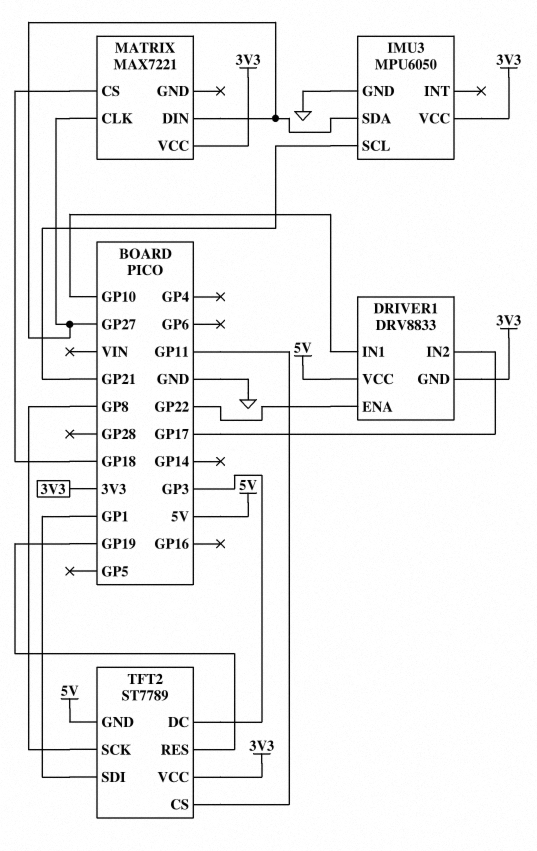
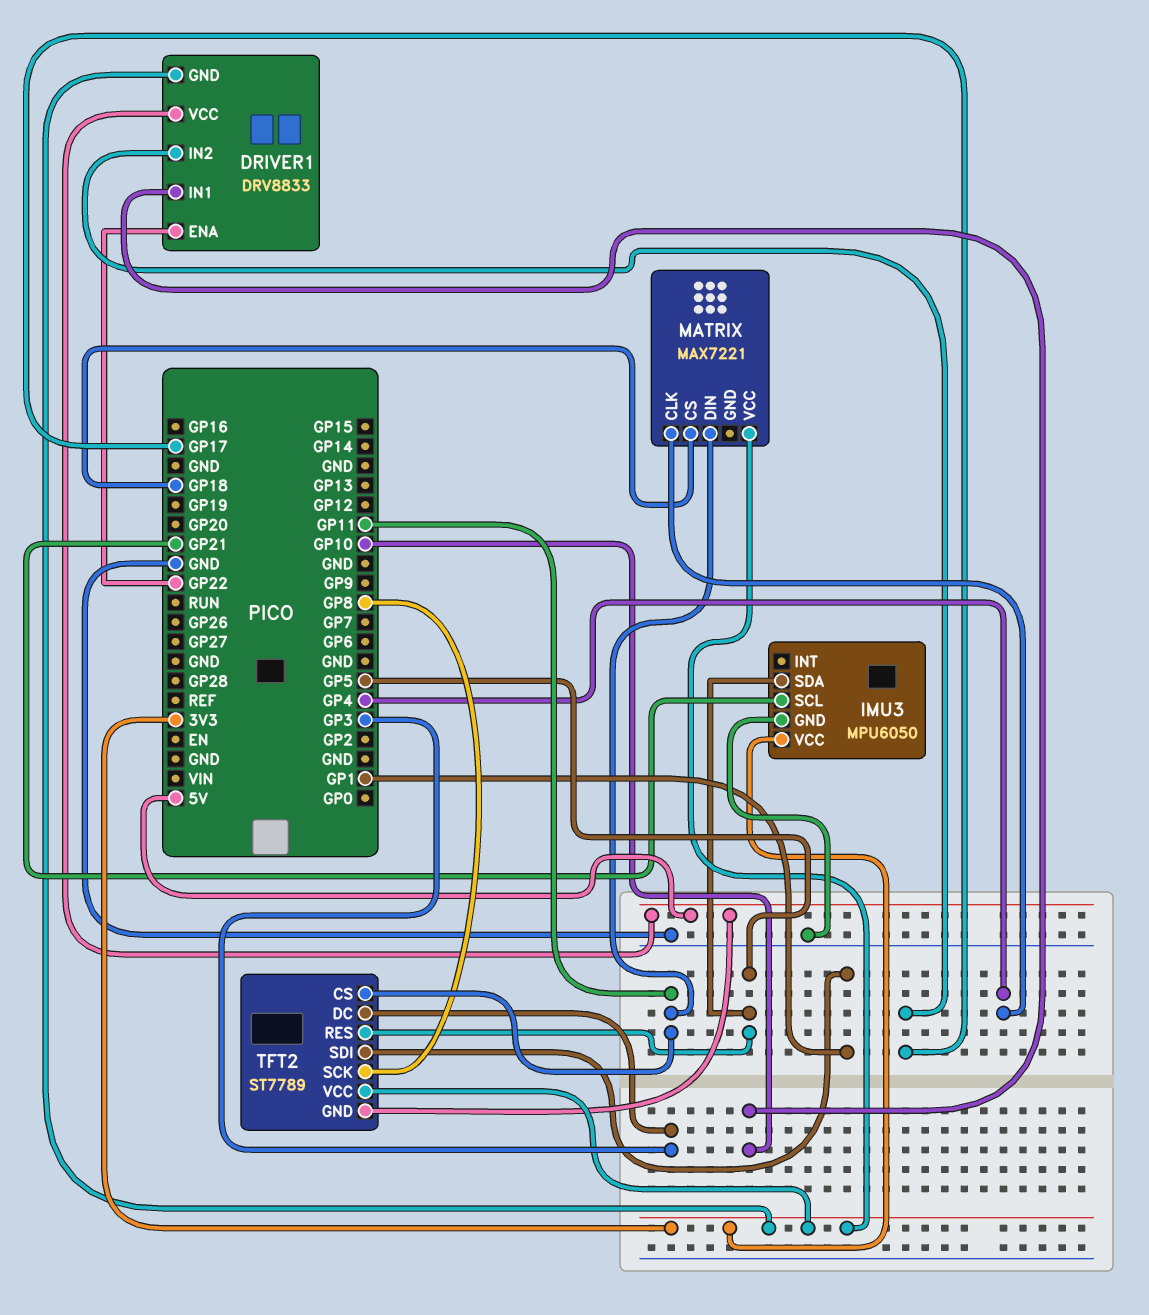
IMU3 pin SDA: GP27 -> GP5
MATRIX pin CLK: GP27 -> GP4
MATRIX pin DIN: GP27 -> GP11
TFT2 pin RES: GP19 -> GP5

